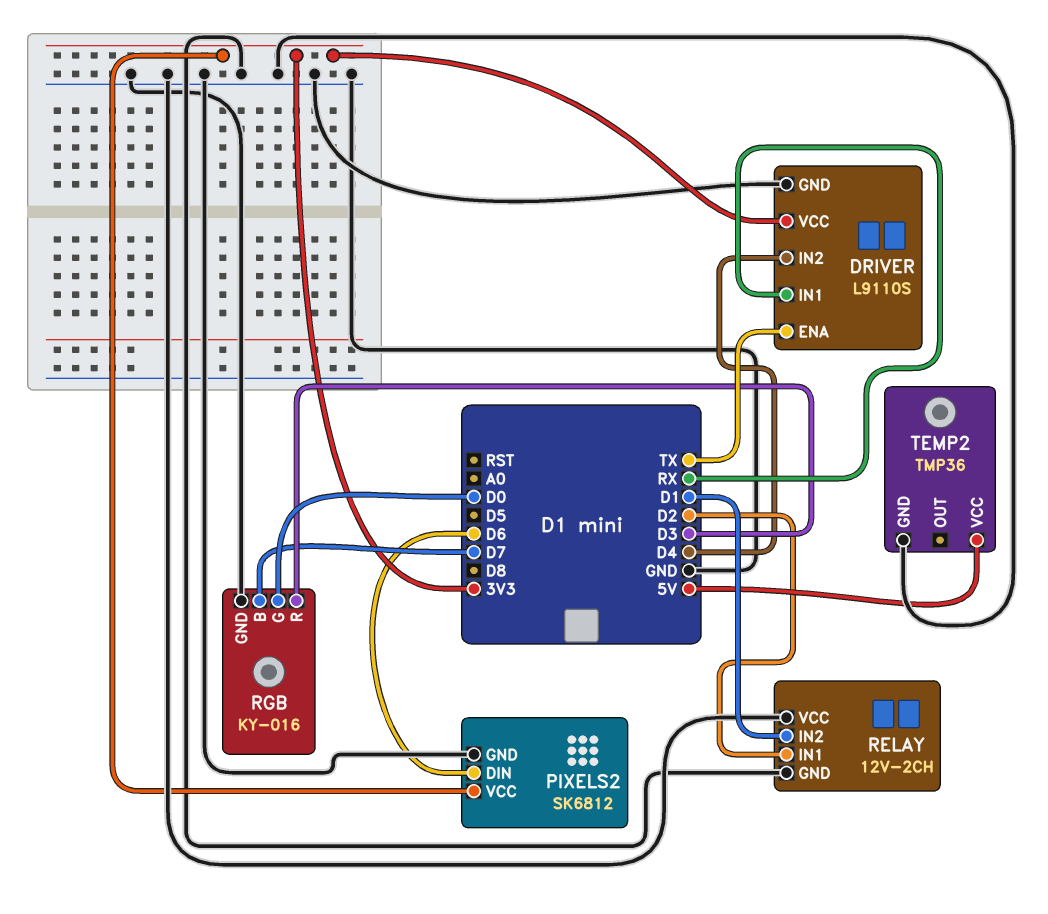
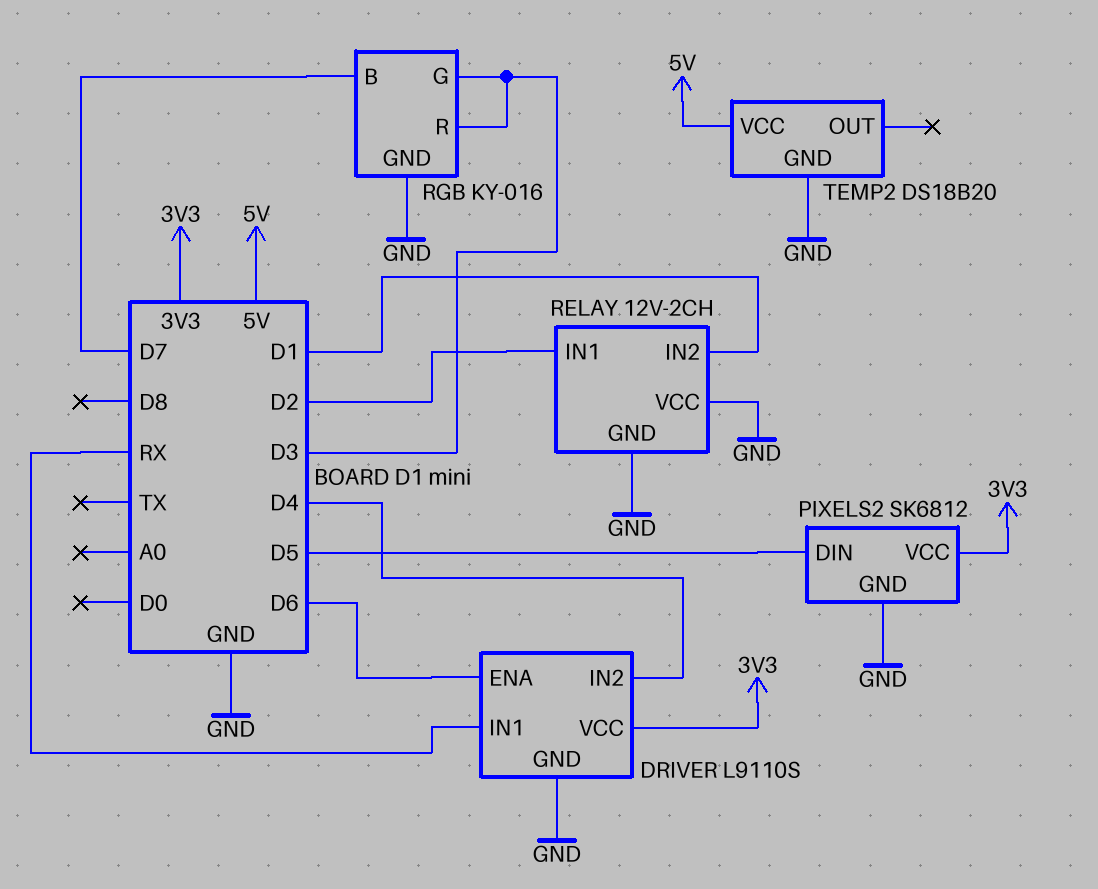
DRIVER pin ENA: TX -> D6
PIXELS2 pin DIN: D6 -> D5
RGB pin G: D0 -> D3
TEMP2: TMP36 -> DS18B20

